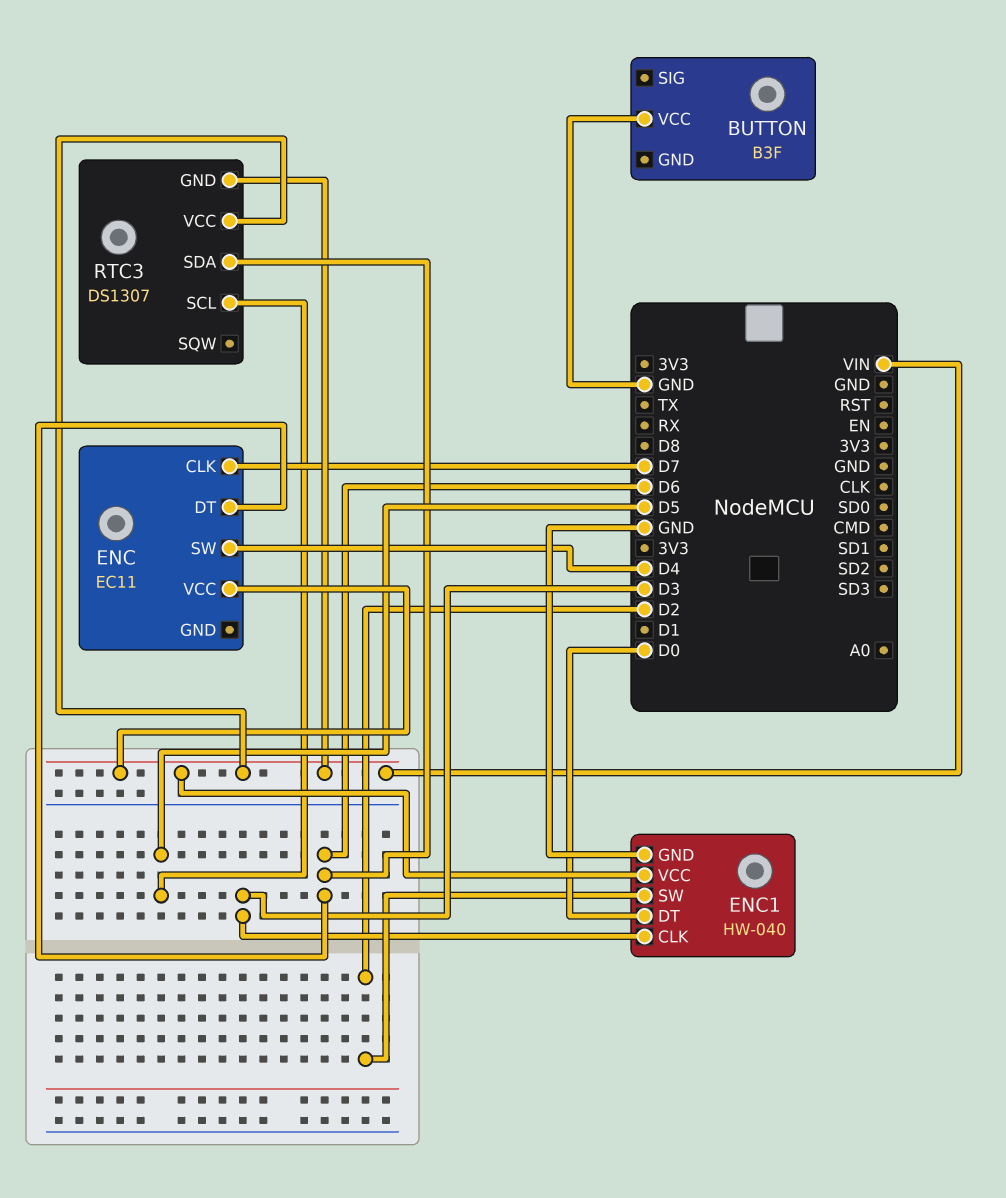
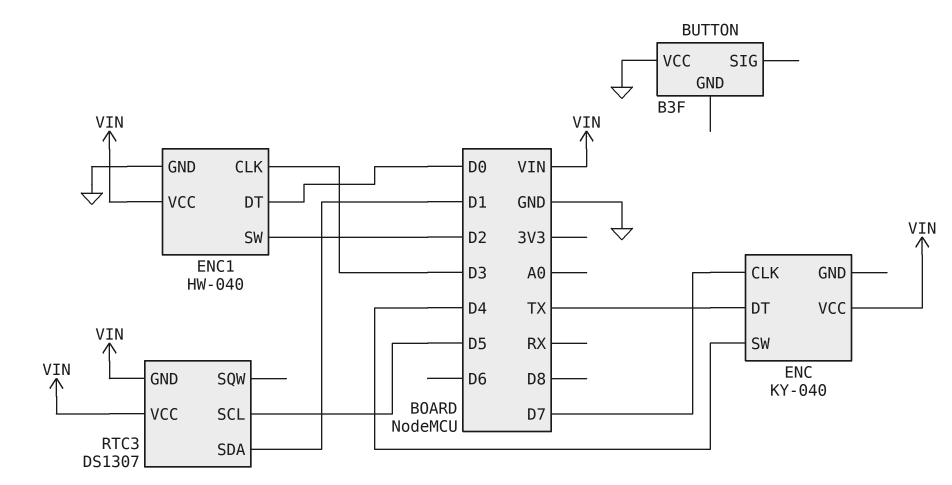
ENC: EC11 -> KY-040
ENC pin DT: D6 -> TX
RTC3 pin SDA: D6 -> D1

